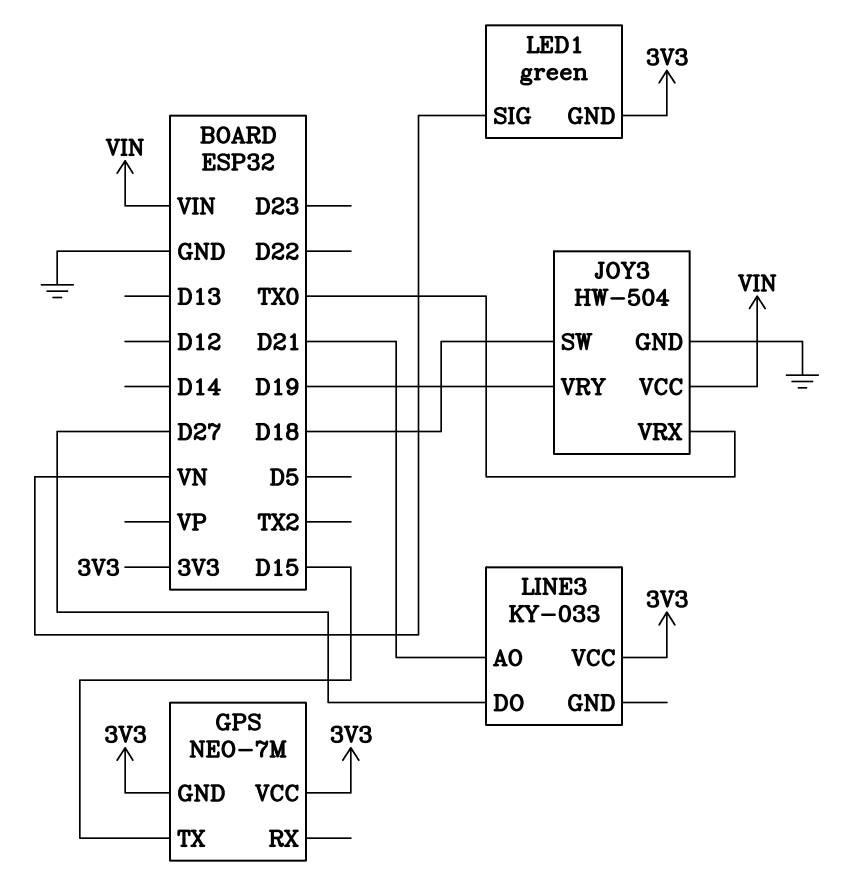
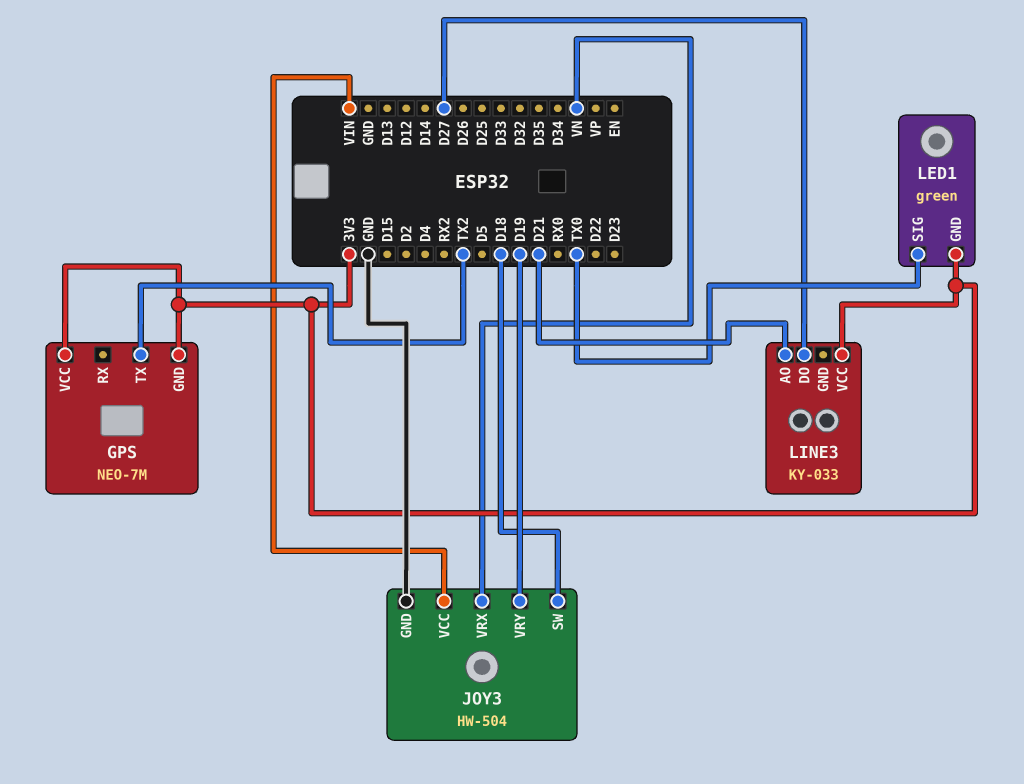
GPS pin TX: D15 -> TX2
JOY3 pin VRX: TX0 -> VN
LED1 pin SIG: VN -> TX0

